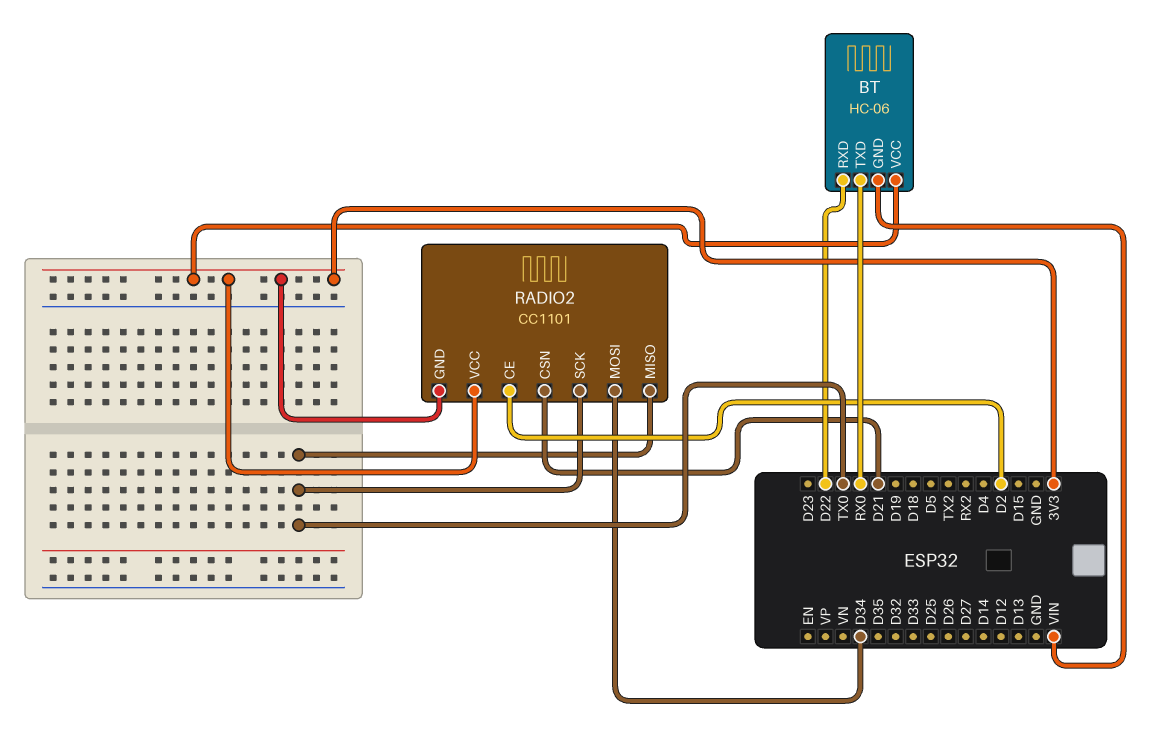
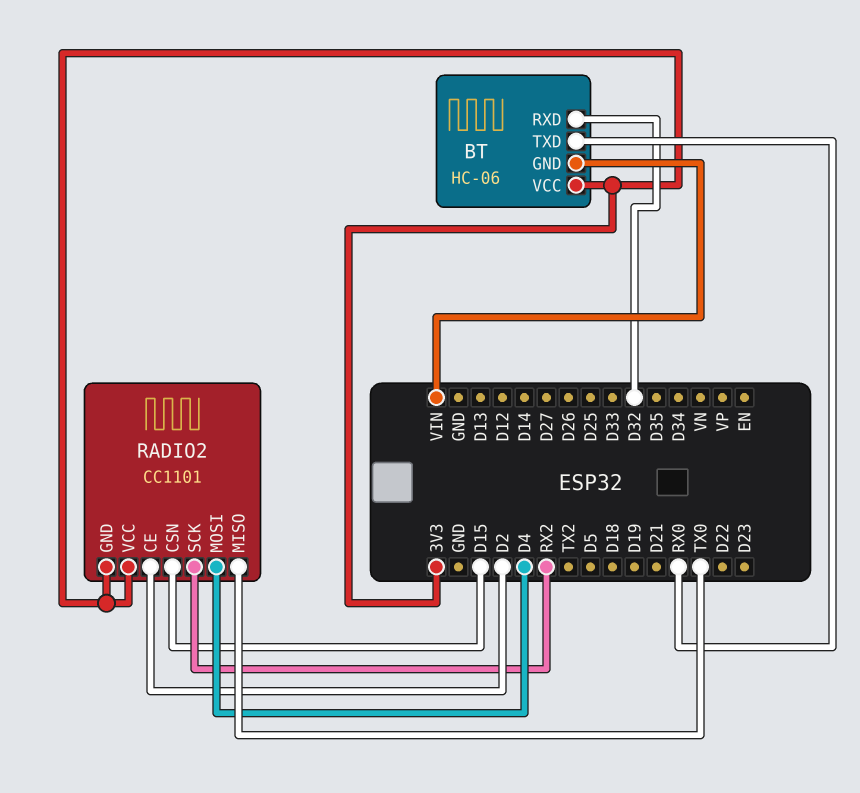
BT pin RXD: D22 -> D32
RADIO2 pin CSN: D21 -> D15
RADIO2 pin MOSI: D34 -> D4
RADIO2 pin SCK: TX0 -> RX2

